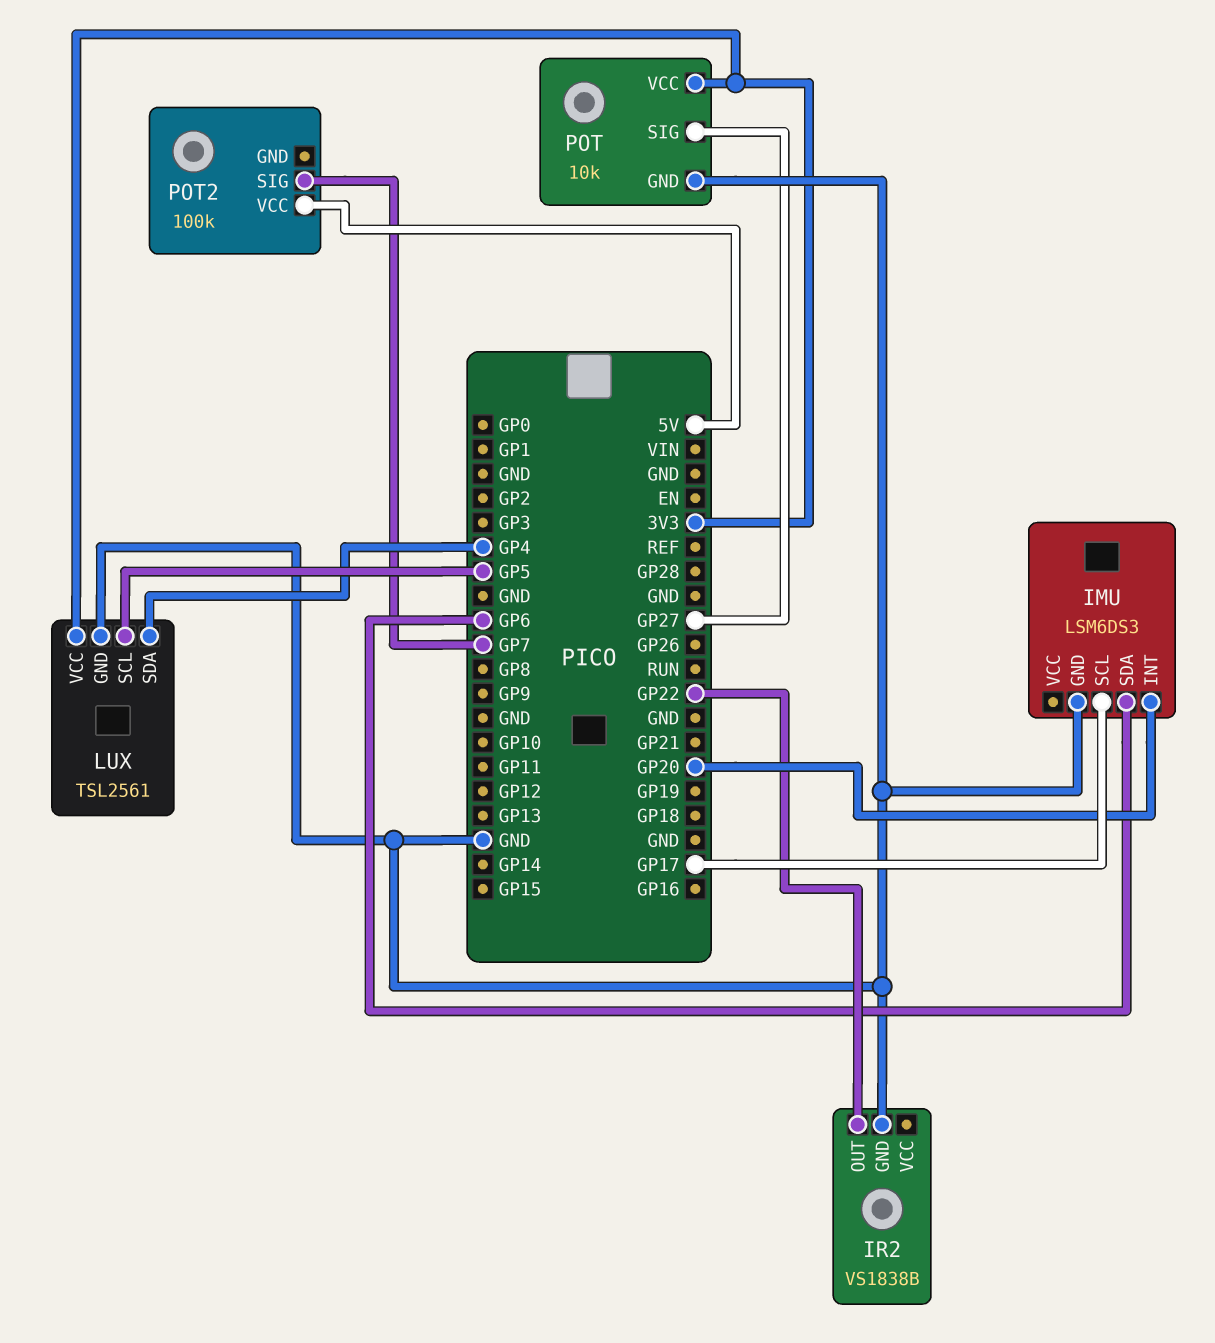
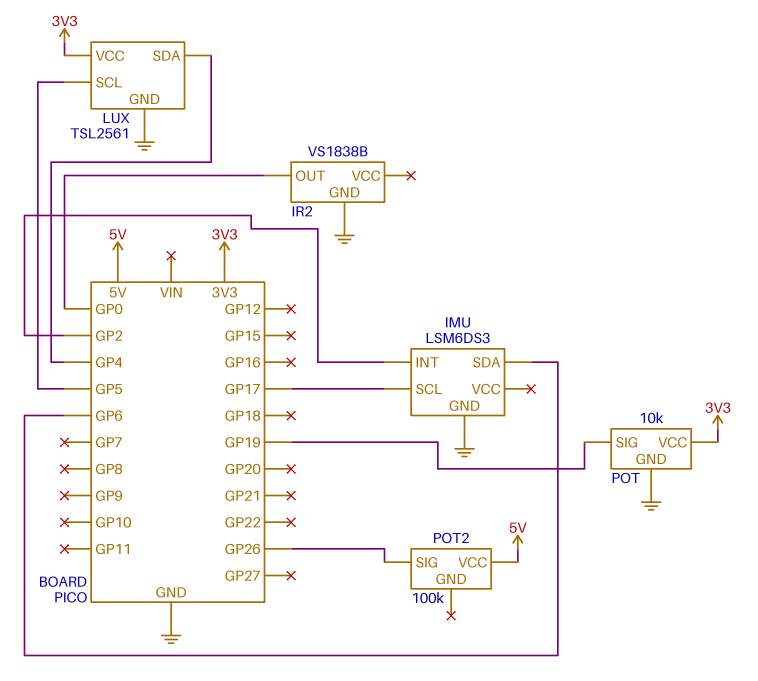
IMU pin INT: GP20 -> GP2
IR2 pin OUT: GP22 -> GP0
POT pin SIG: GP27 -> GP19
POT2 pin SIG: GP7 -> GP26

